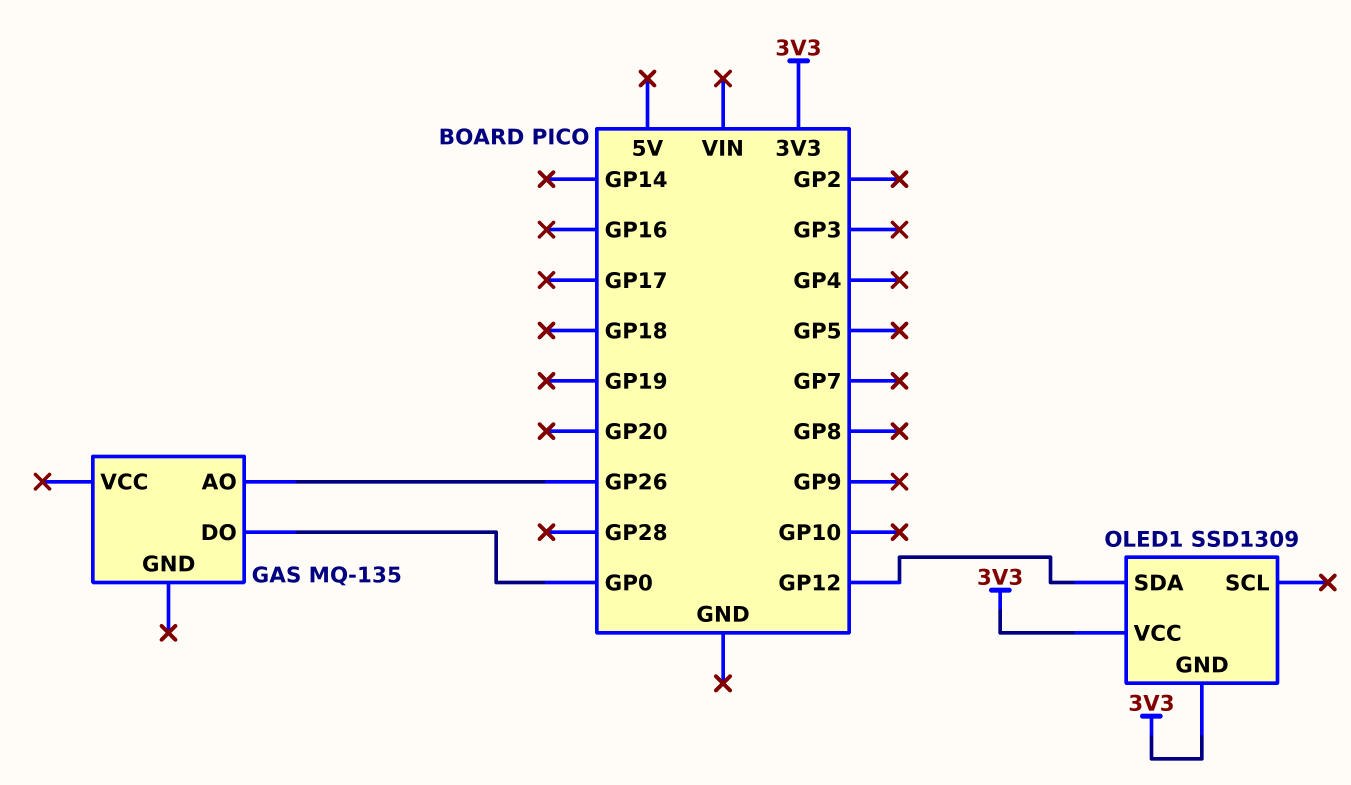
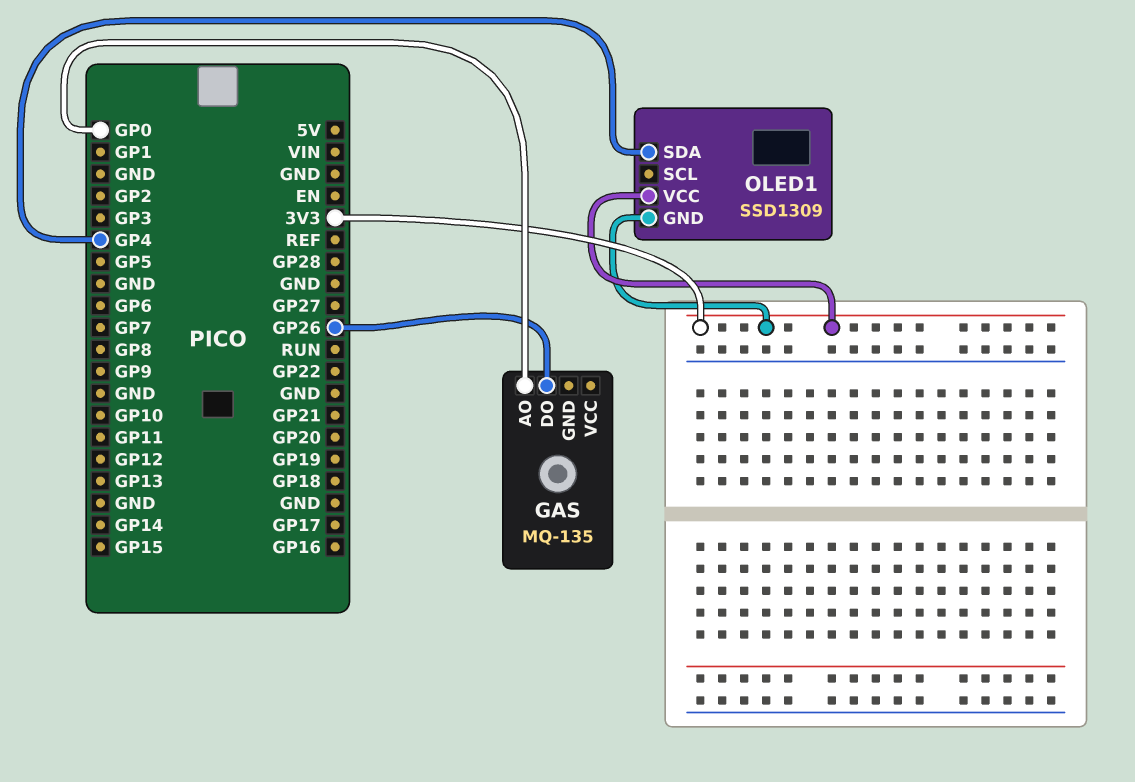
GAS pin AO: GP26 -> GP0
GAS pin DO: GP0 -> GP26
OLED1 pin SDA: GP12 -> GP4

